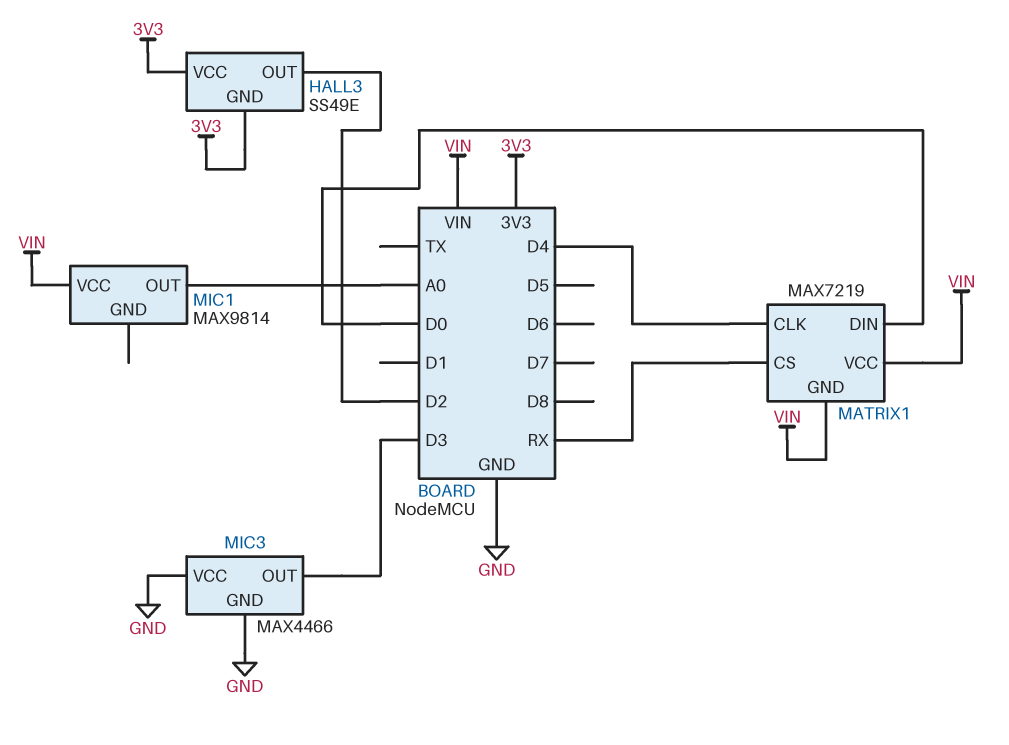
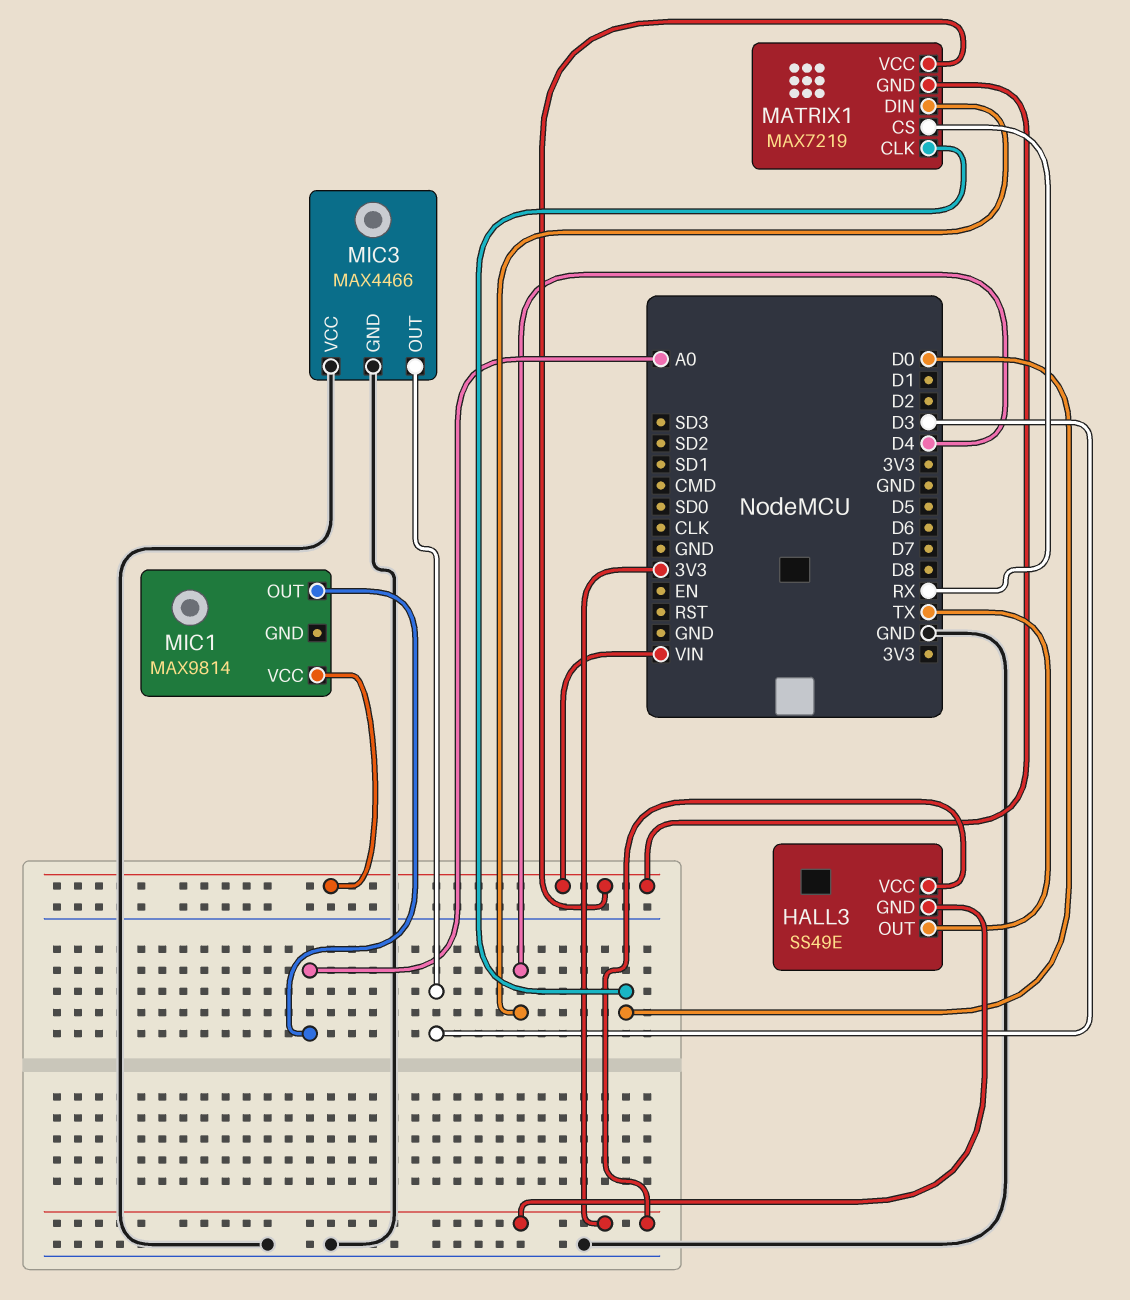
HALL3 pin OUT: D2 -> TX
MATRIX1 pin CLK: D4 -> D0
MATRIX1 pin DIN: D0 -> D4

